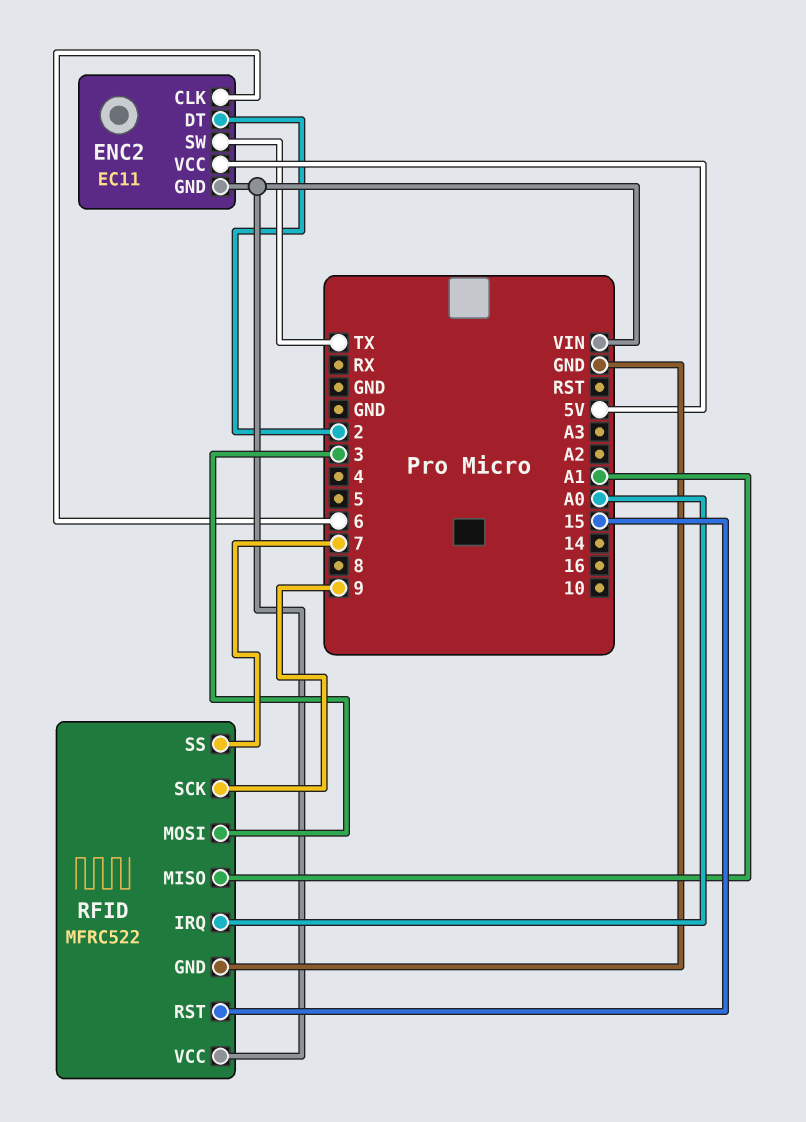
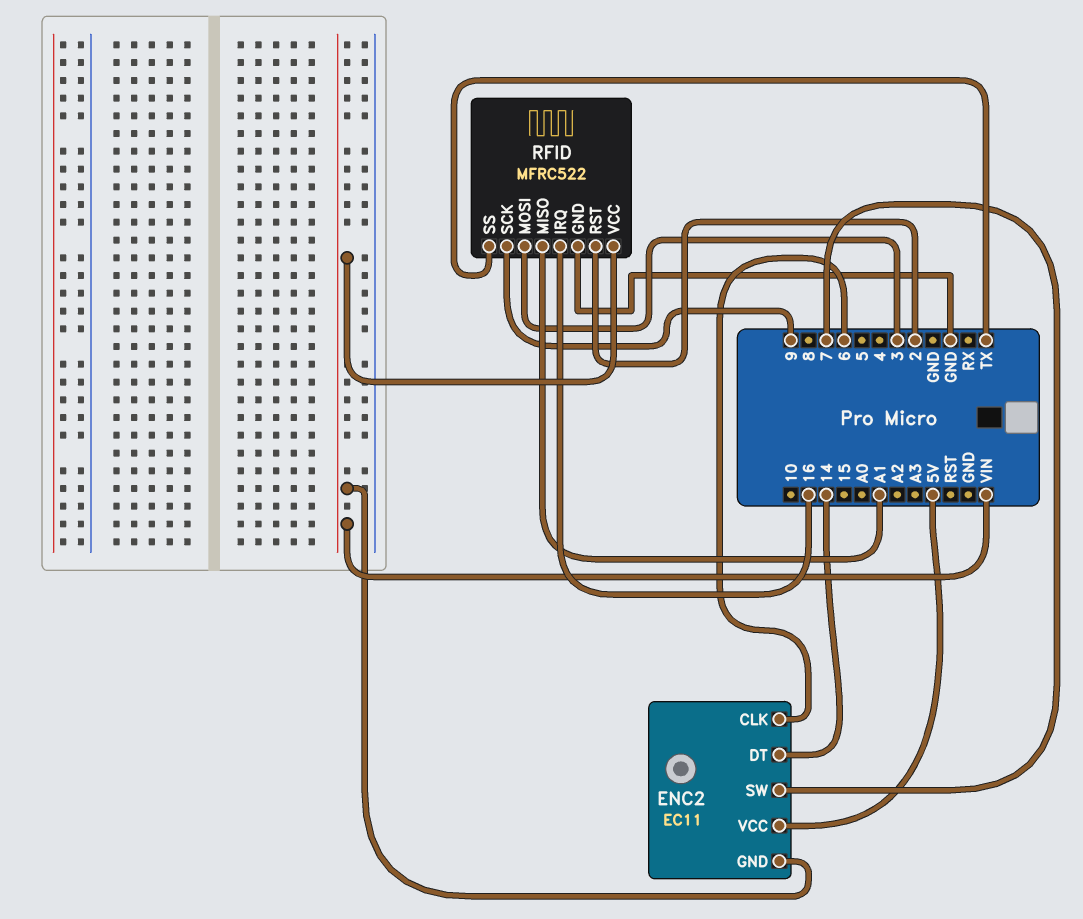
ENC2 pin DT: 2 -> 14
ENC2 pin SW: TX -> 7
RFID pin IRQ: A0 -> 16
RFID pin RST: 15 -> 2
RFID pin SS: 7 -> TX

